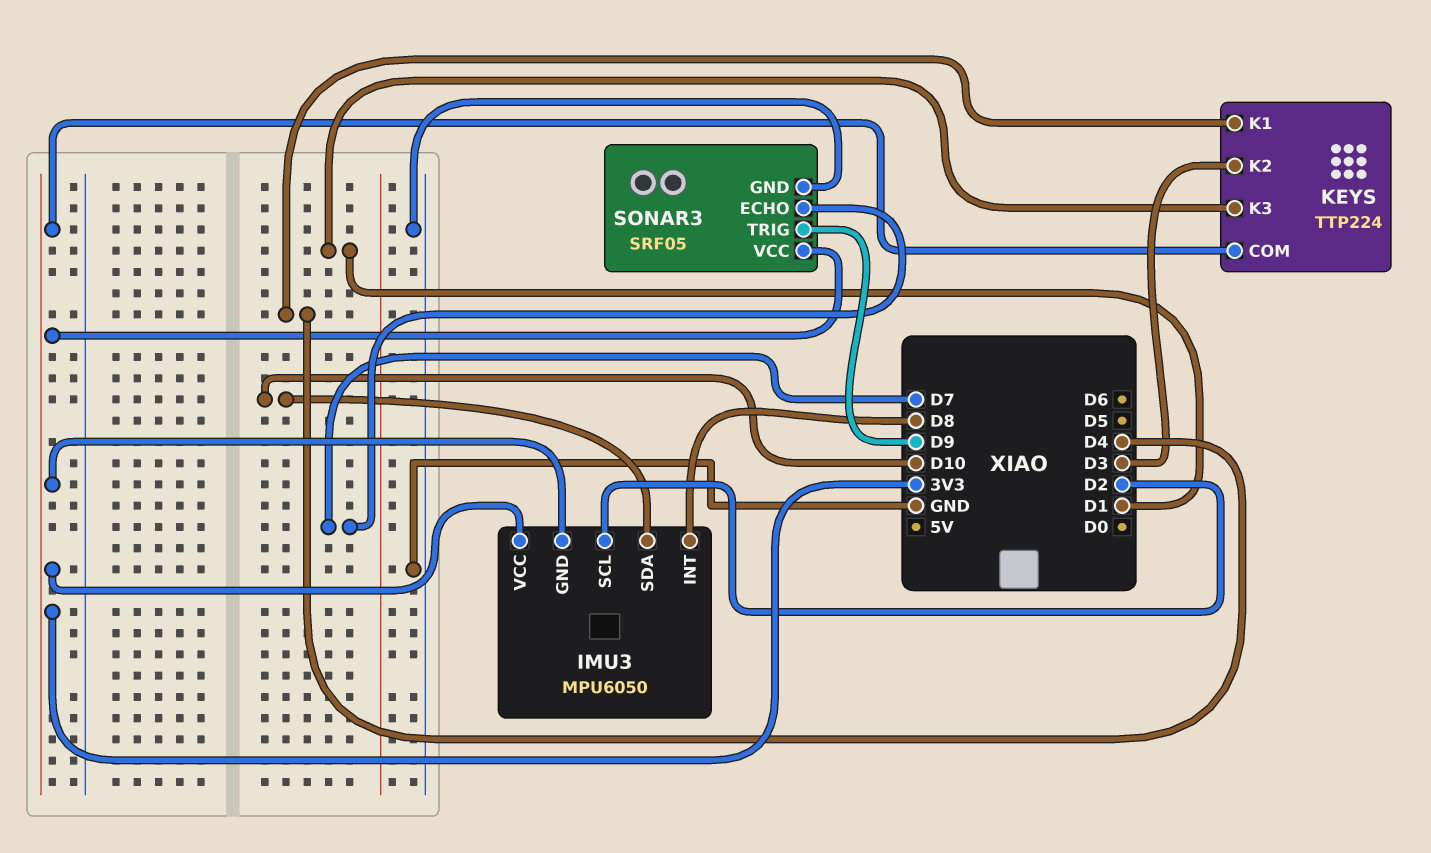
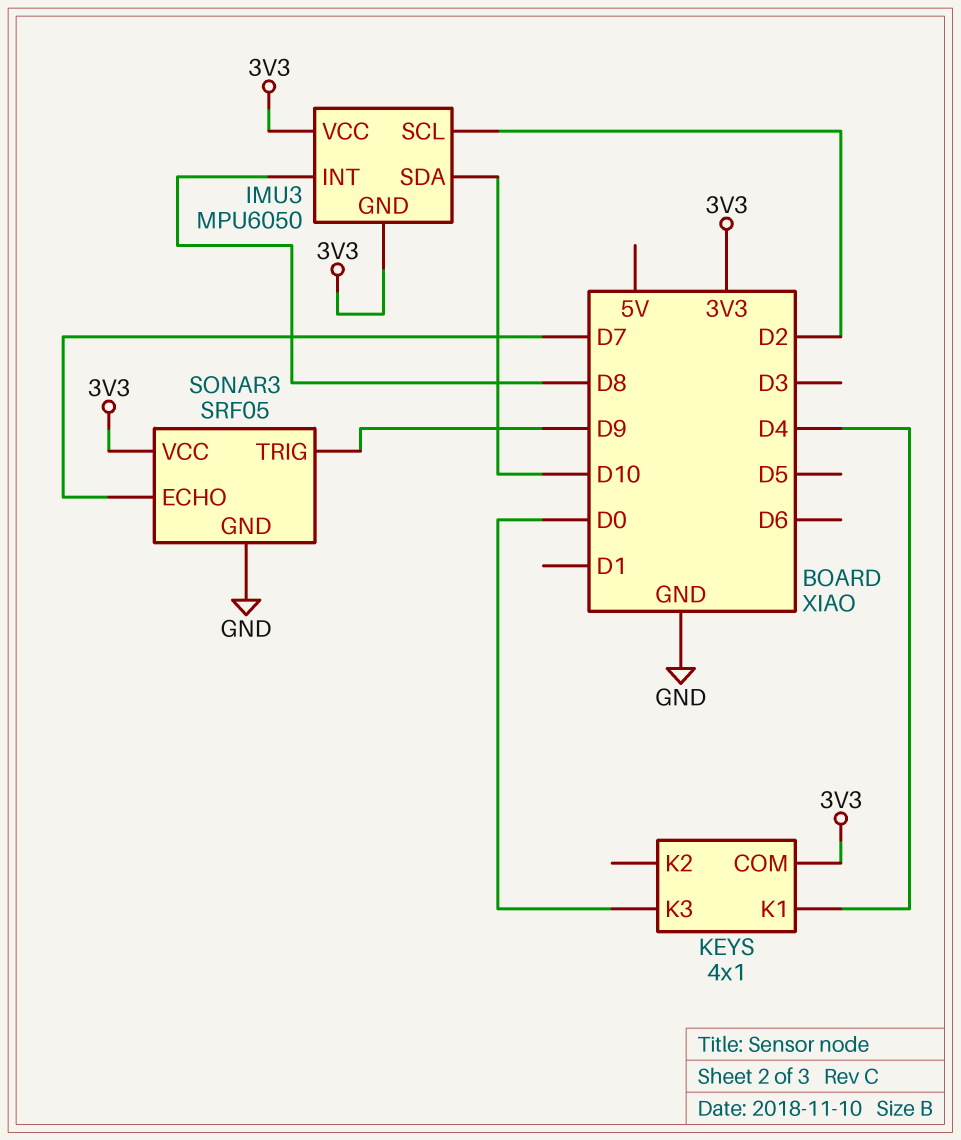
KEYS: TTP224 -> 4x1
KEYS pin K2: D3 -> none
KEYS pin K3: D1 -> D0

